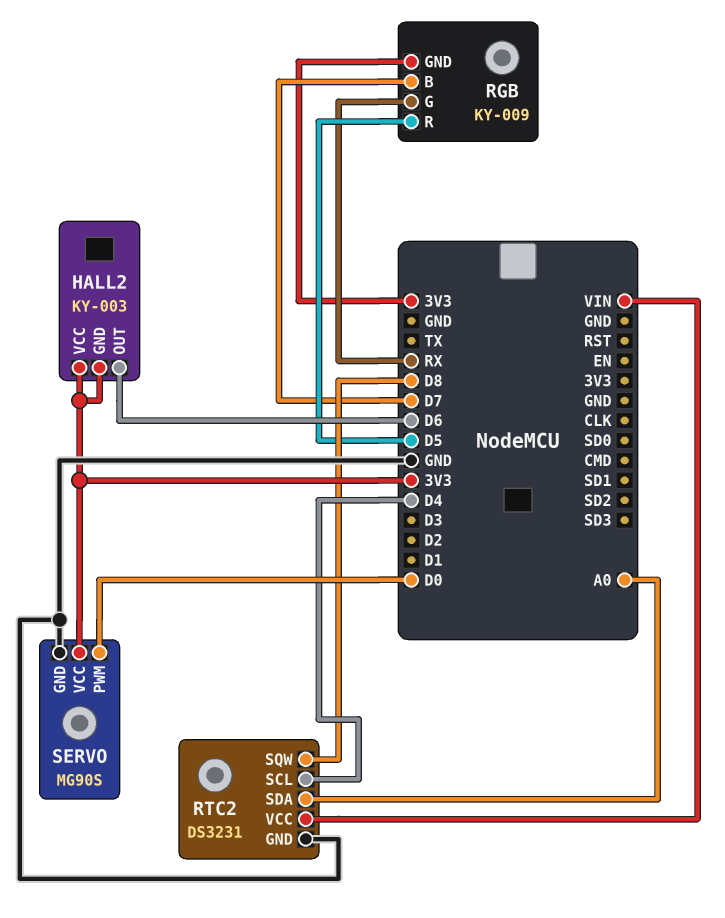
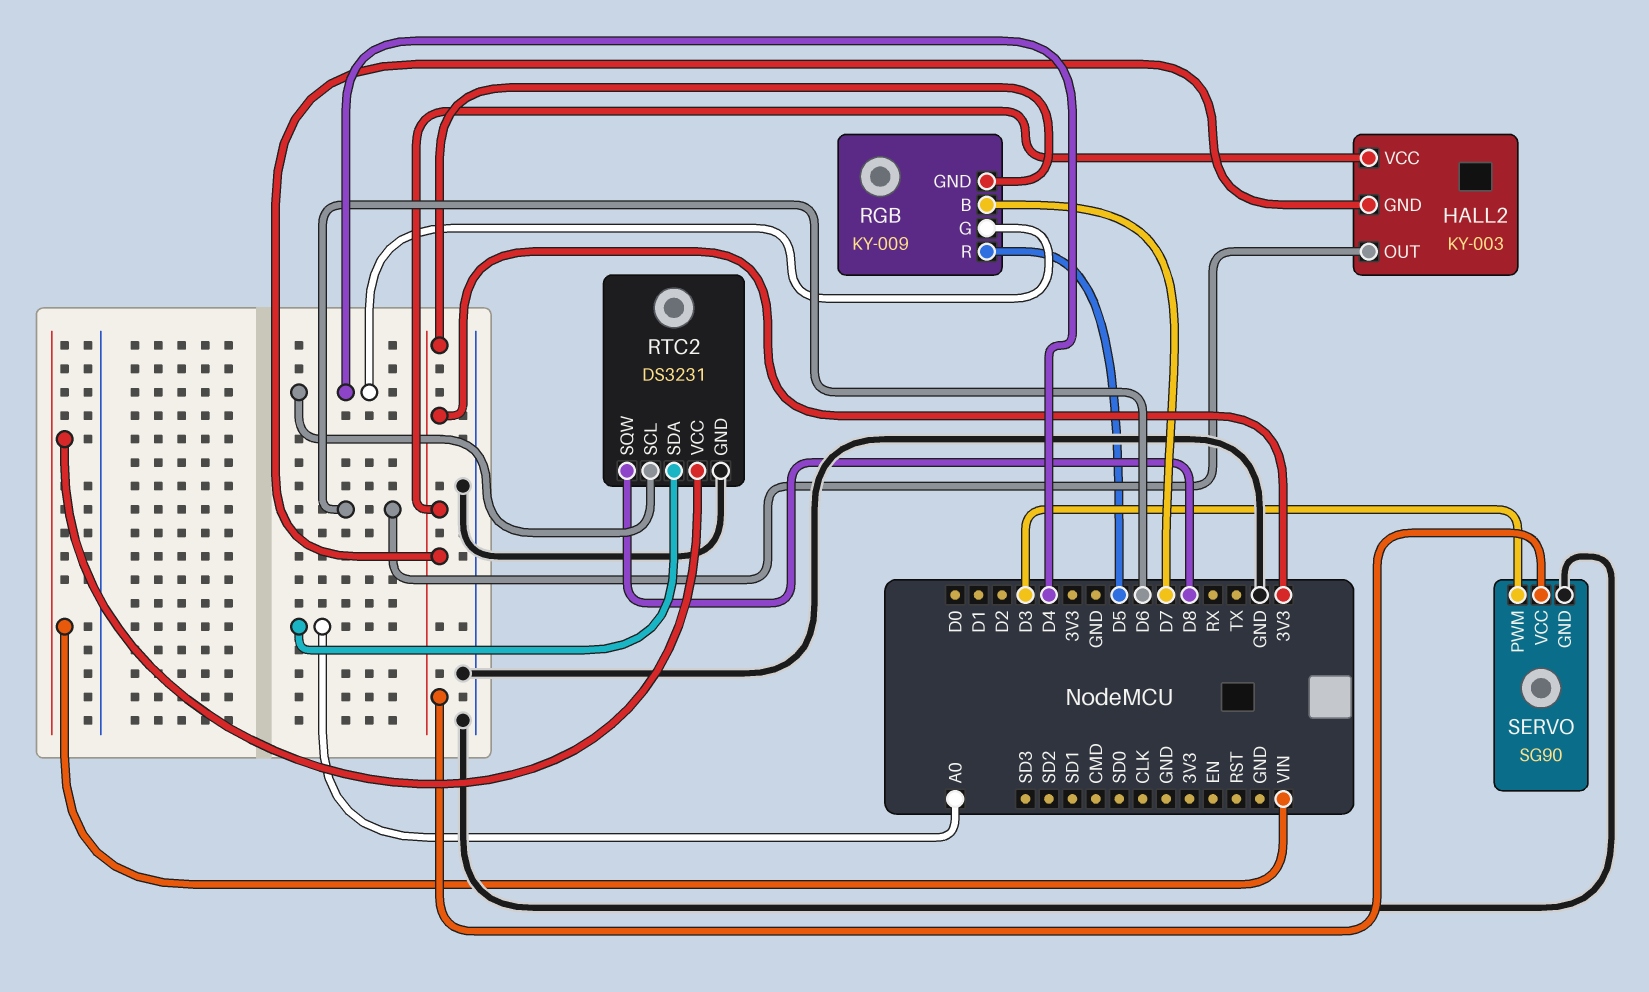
RGB pin G: RX -> D4
SERVO: MG90S -> SG90
SERVO pin PWM: D0 -> D3

